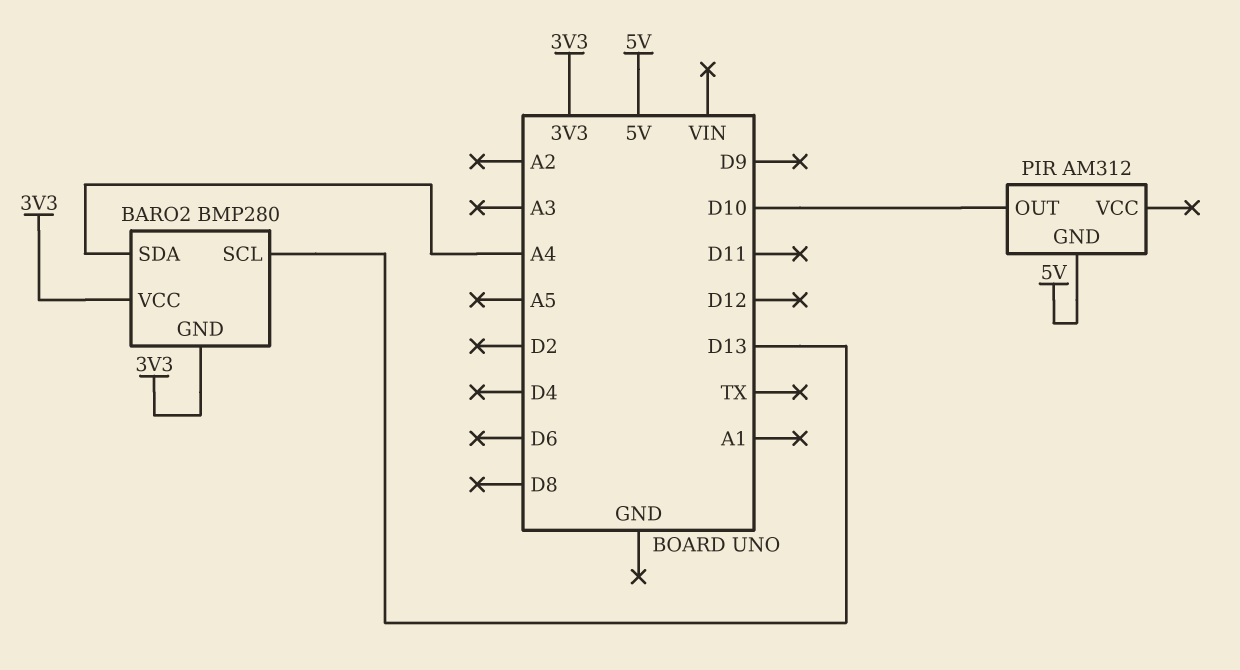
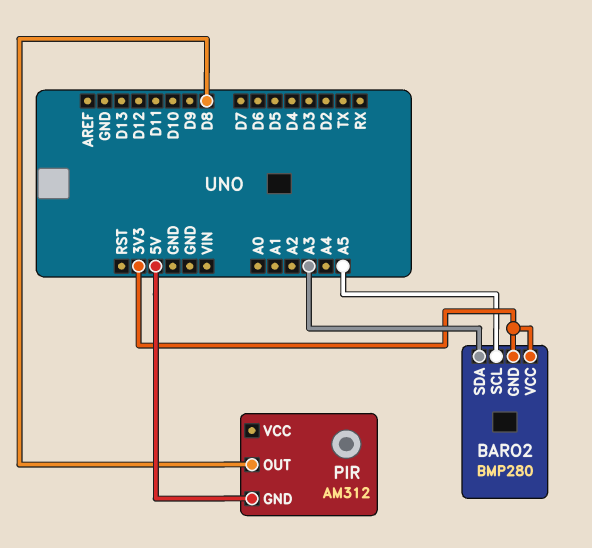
BARO2 pin SCL: D13 -> A5
BARO2 pin SDA: A4 -> A3
PIR pin OUT: D10 -> D8

